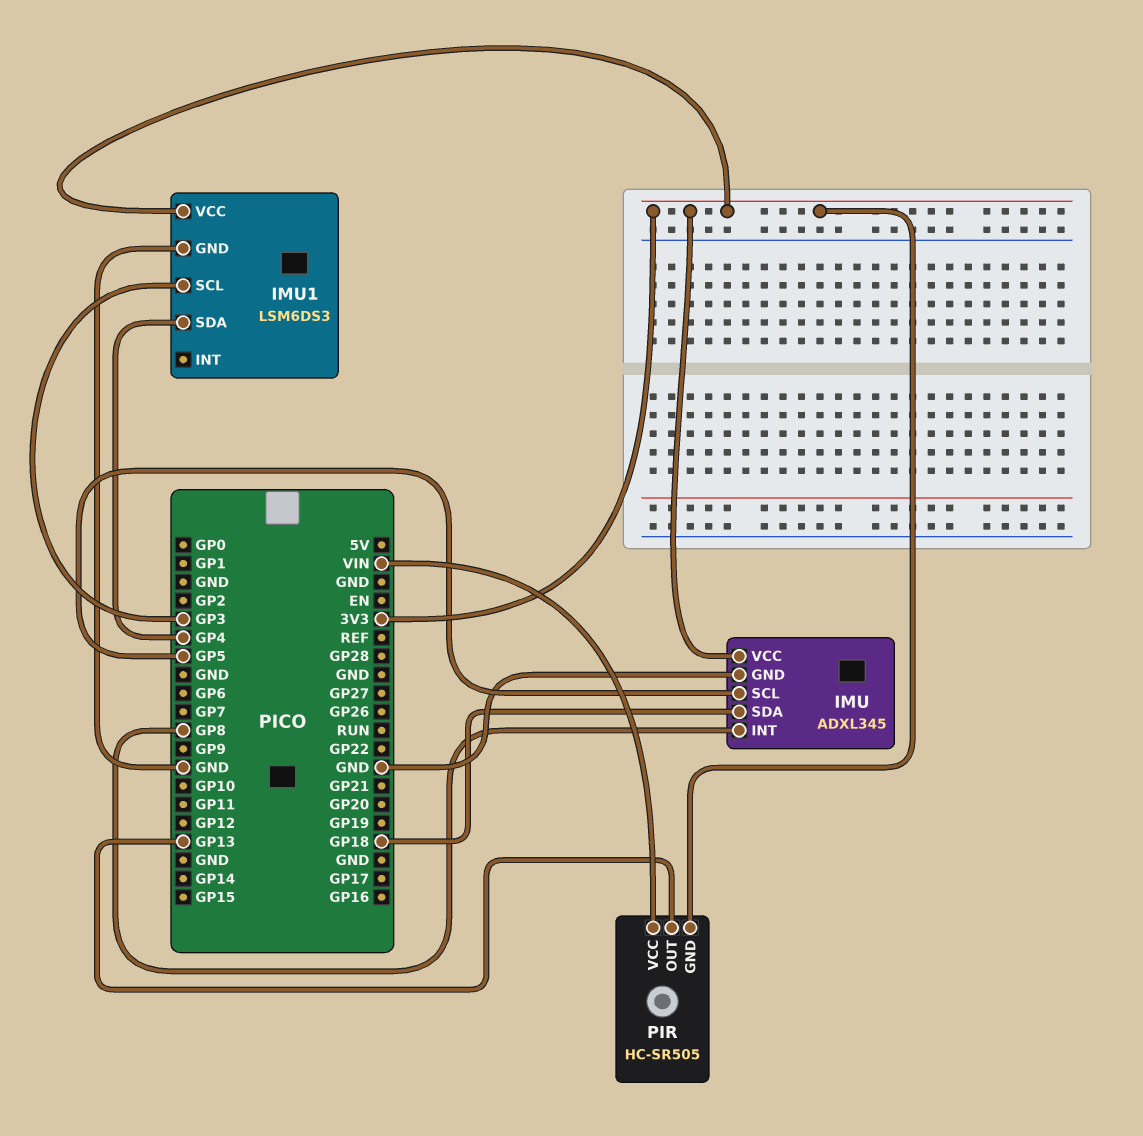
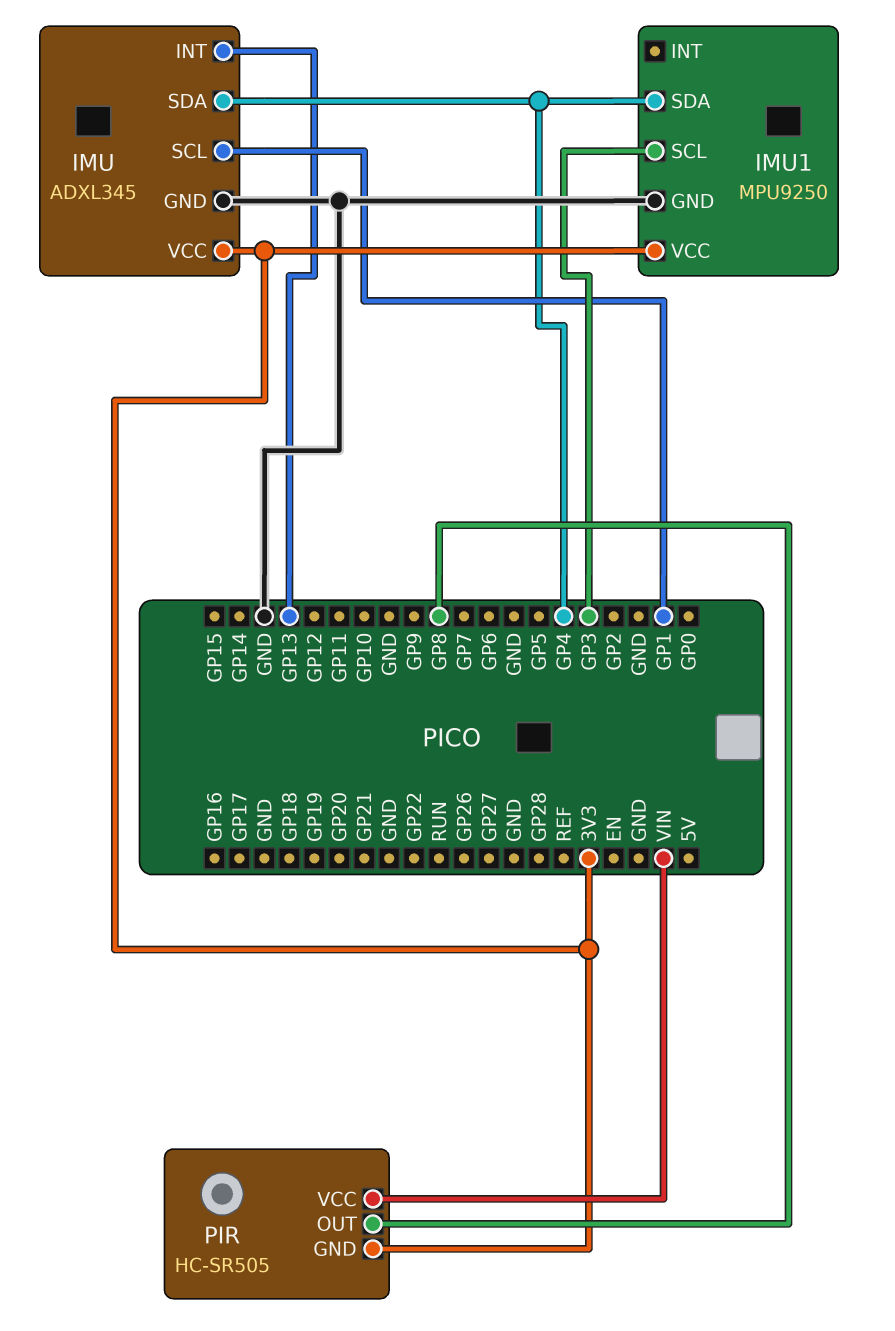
IMU pin INT: GP8 -> GP13
IMU pin SCL: GP5 -> GP1
IMU pin SDA: GP18 -> GP4
IMU1: LSM6DS3 -> MPU9250
PIR pin OUT: GP13 -> GP8

